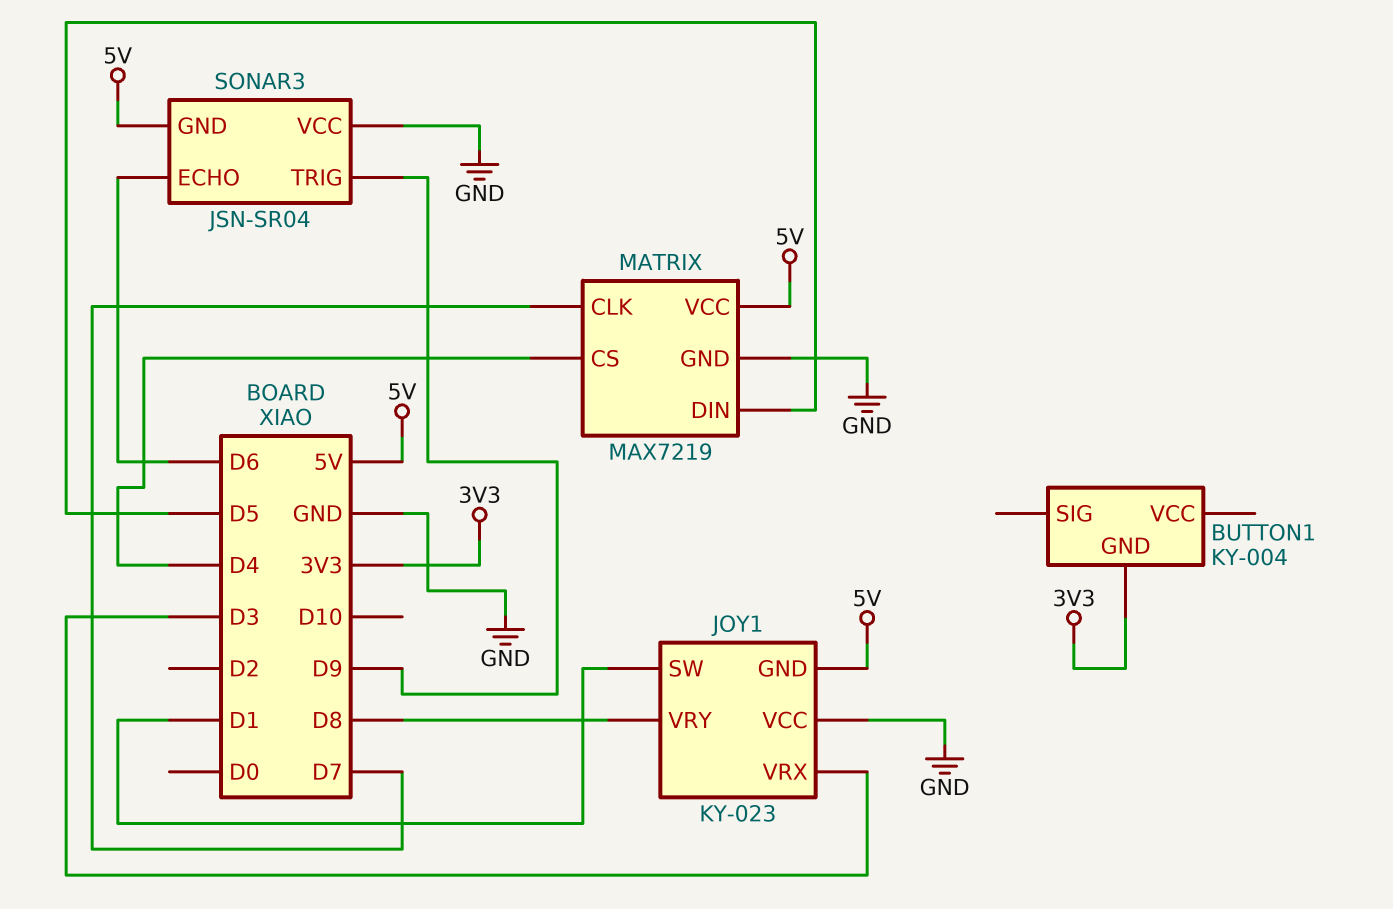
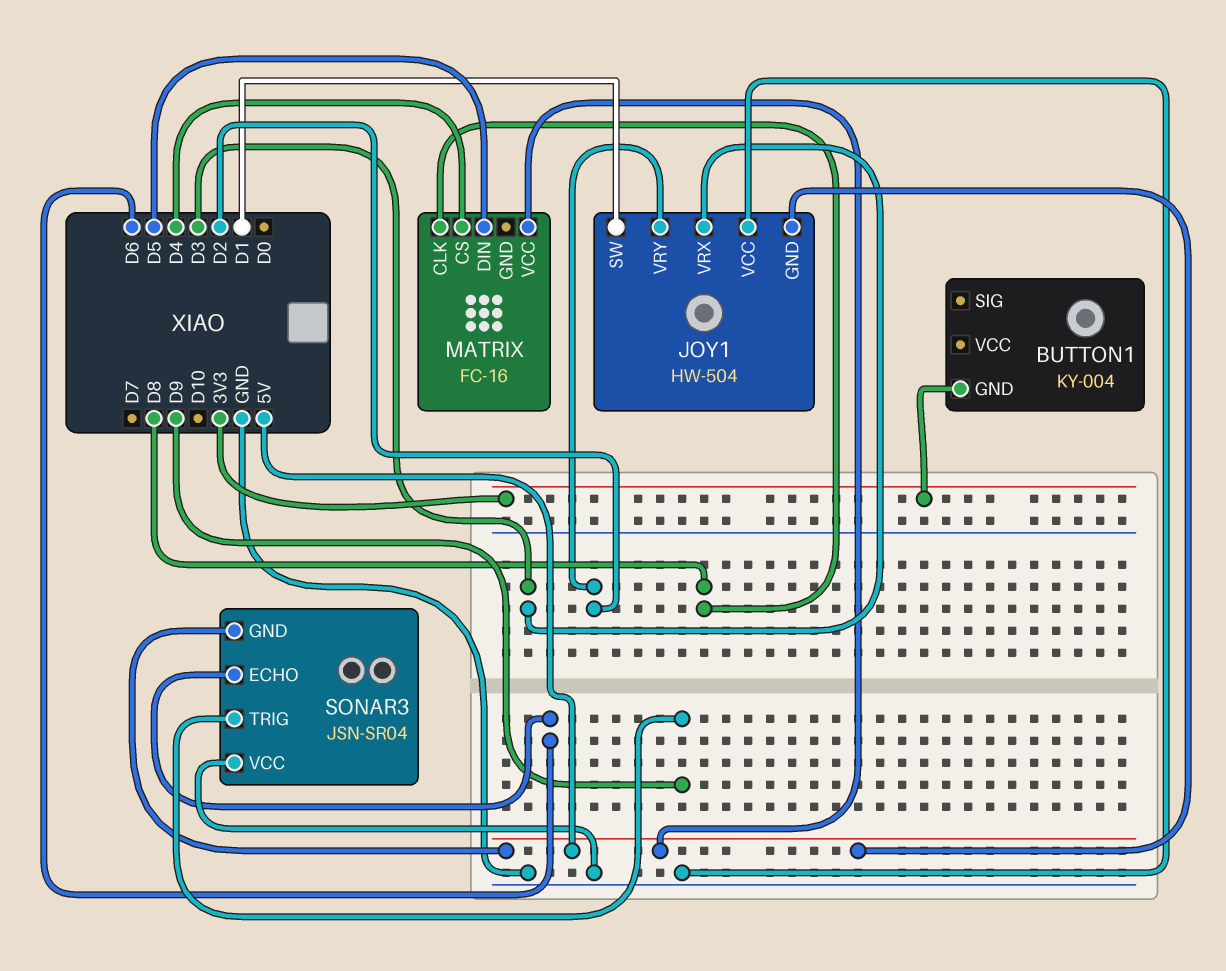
JOY1: KY-023 -> HW-504
JOY1 pin VRY: D8 -> D2
MATRIX: MAX7219 -> FC-16
MATRIX pin CLK: D7 -> D8
MATRIX pin GND: GND -> none

